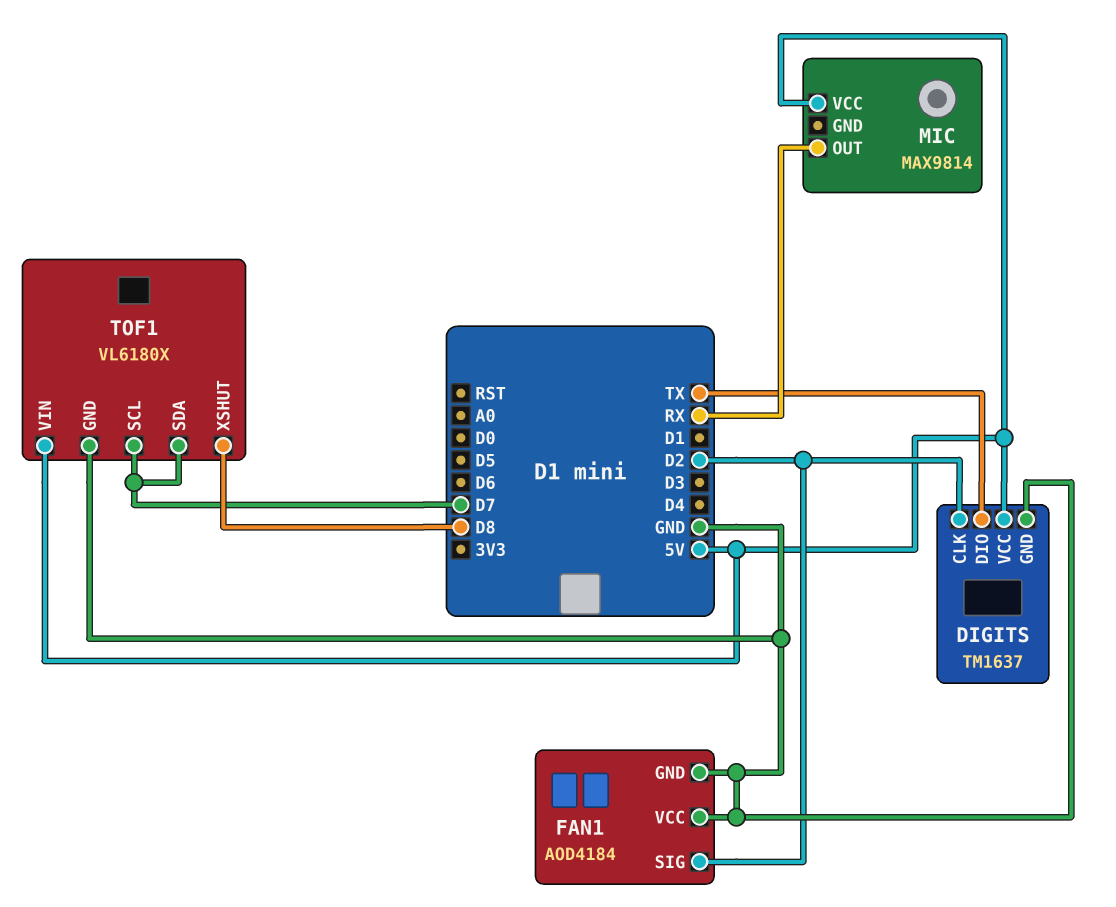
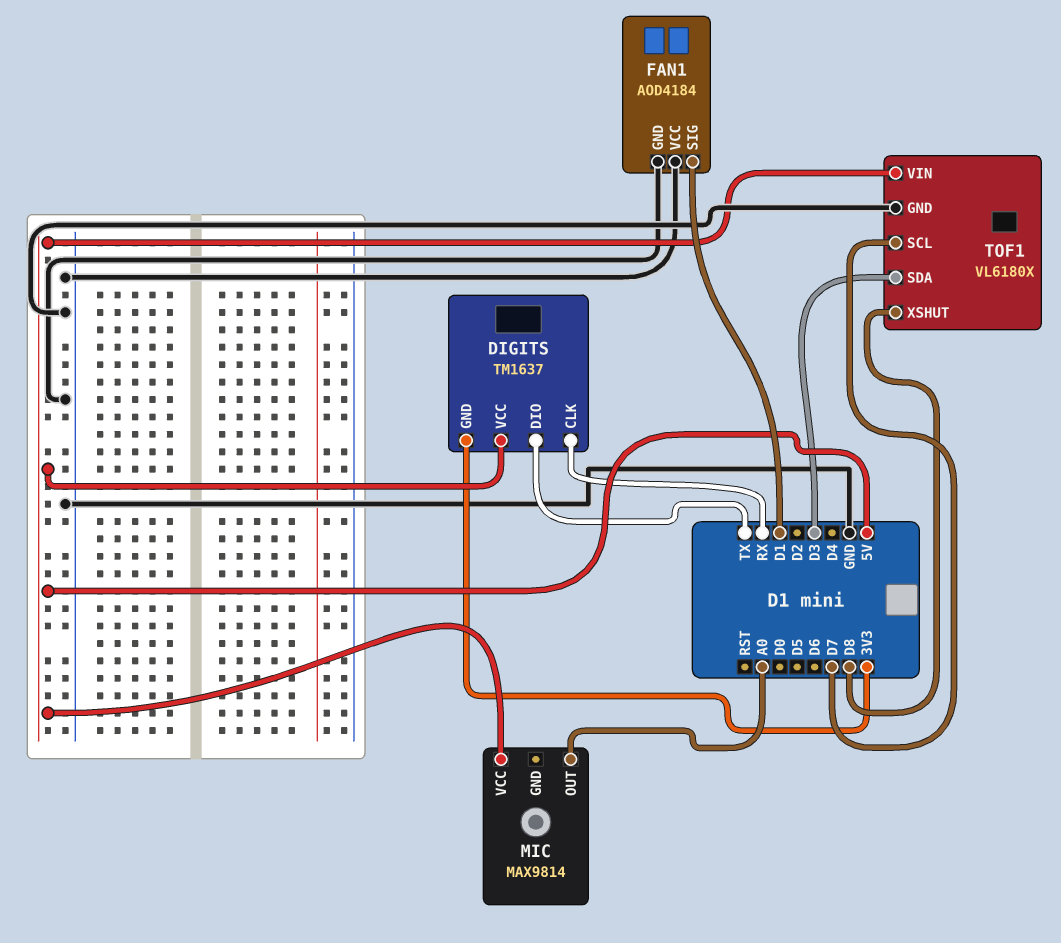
DIGITS pin CLK: D2 -> RX
DIGITS pin GND: GND -> 3V3
FAN1 pin SIG: D2 -> D1
MIC pin OUT: RX -> A0
TOF1 pin SDA: D7 -> D3

